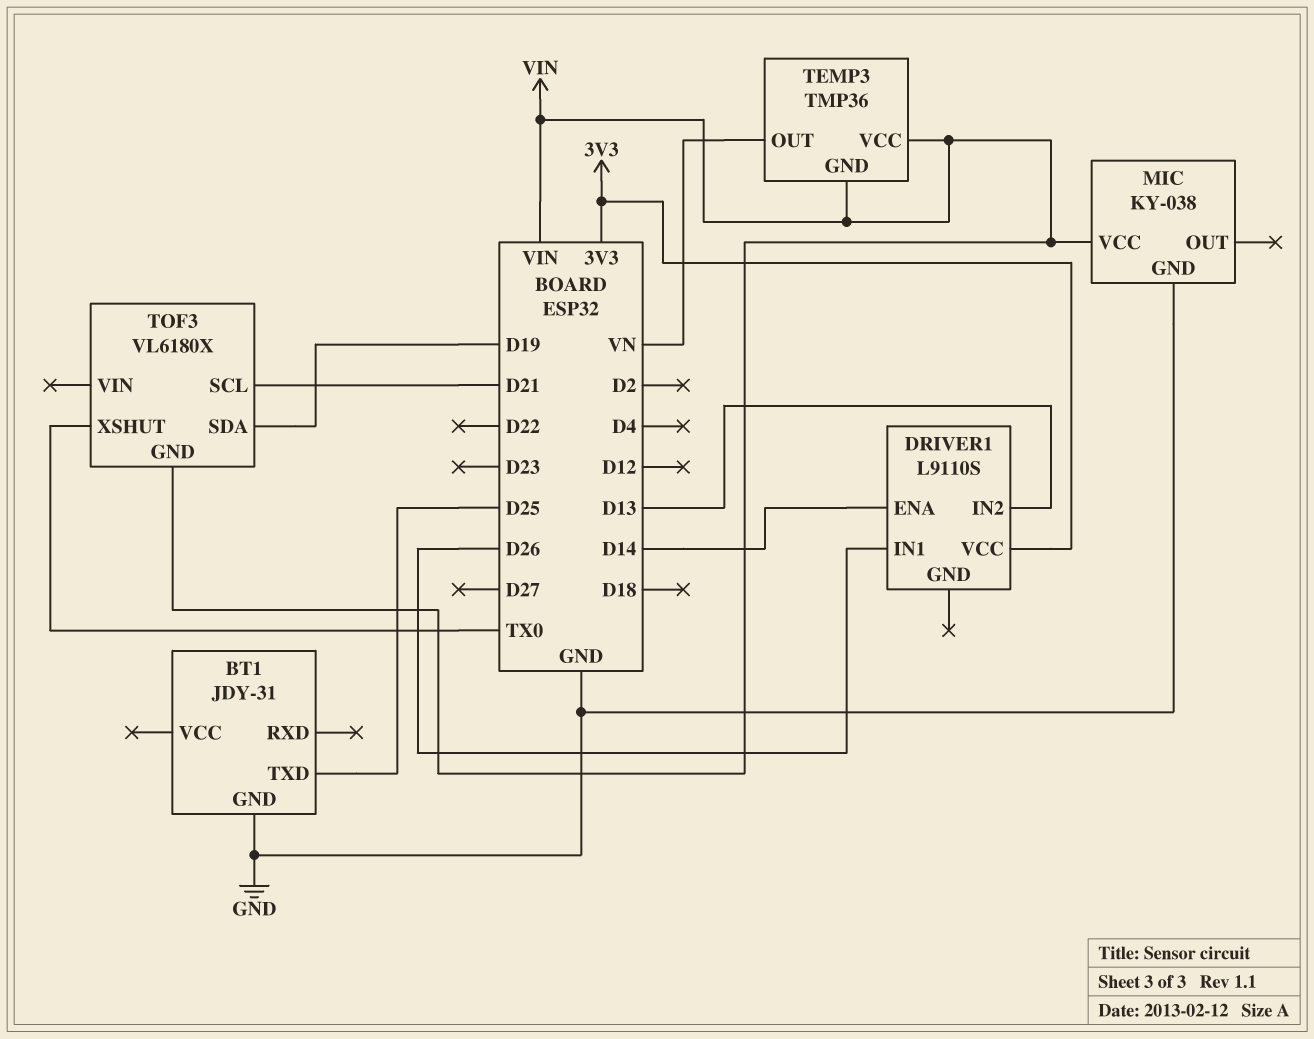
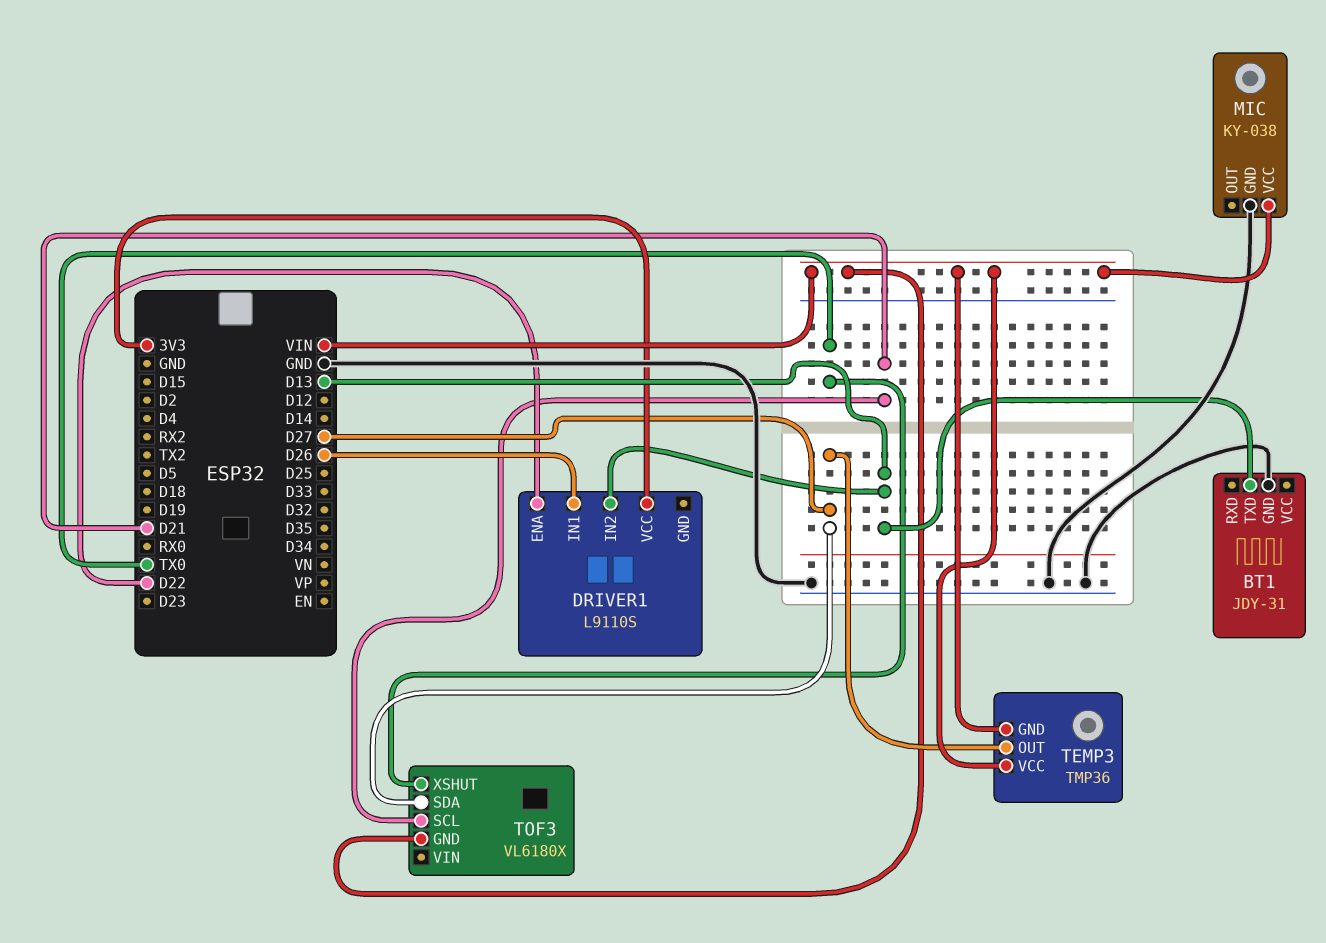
BT1 pin TXD: D25 -> D13
DRIVER1 pin ENA: D14 -> D22
TEMP3 pin OUT: VN -> D27
TOF3 pin SDA: D19 -> D27

